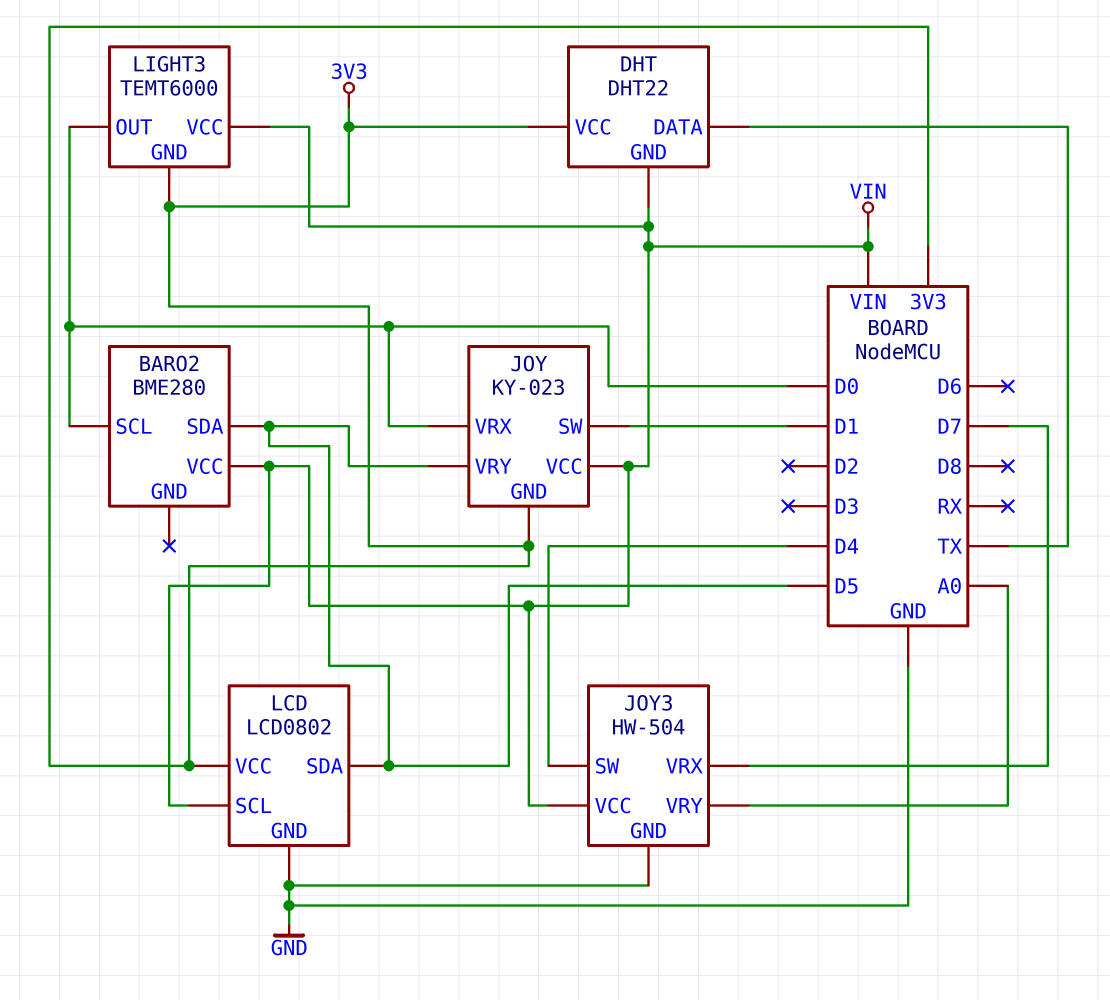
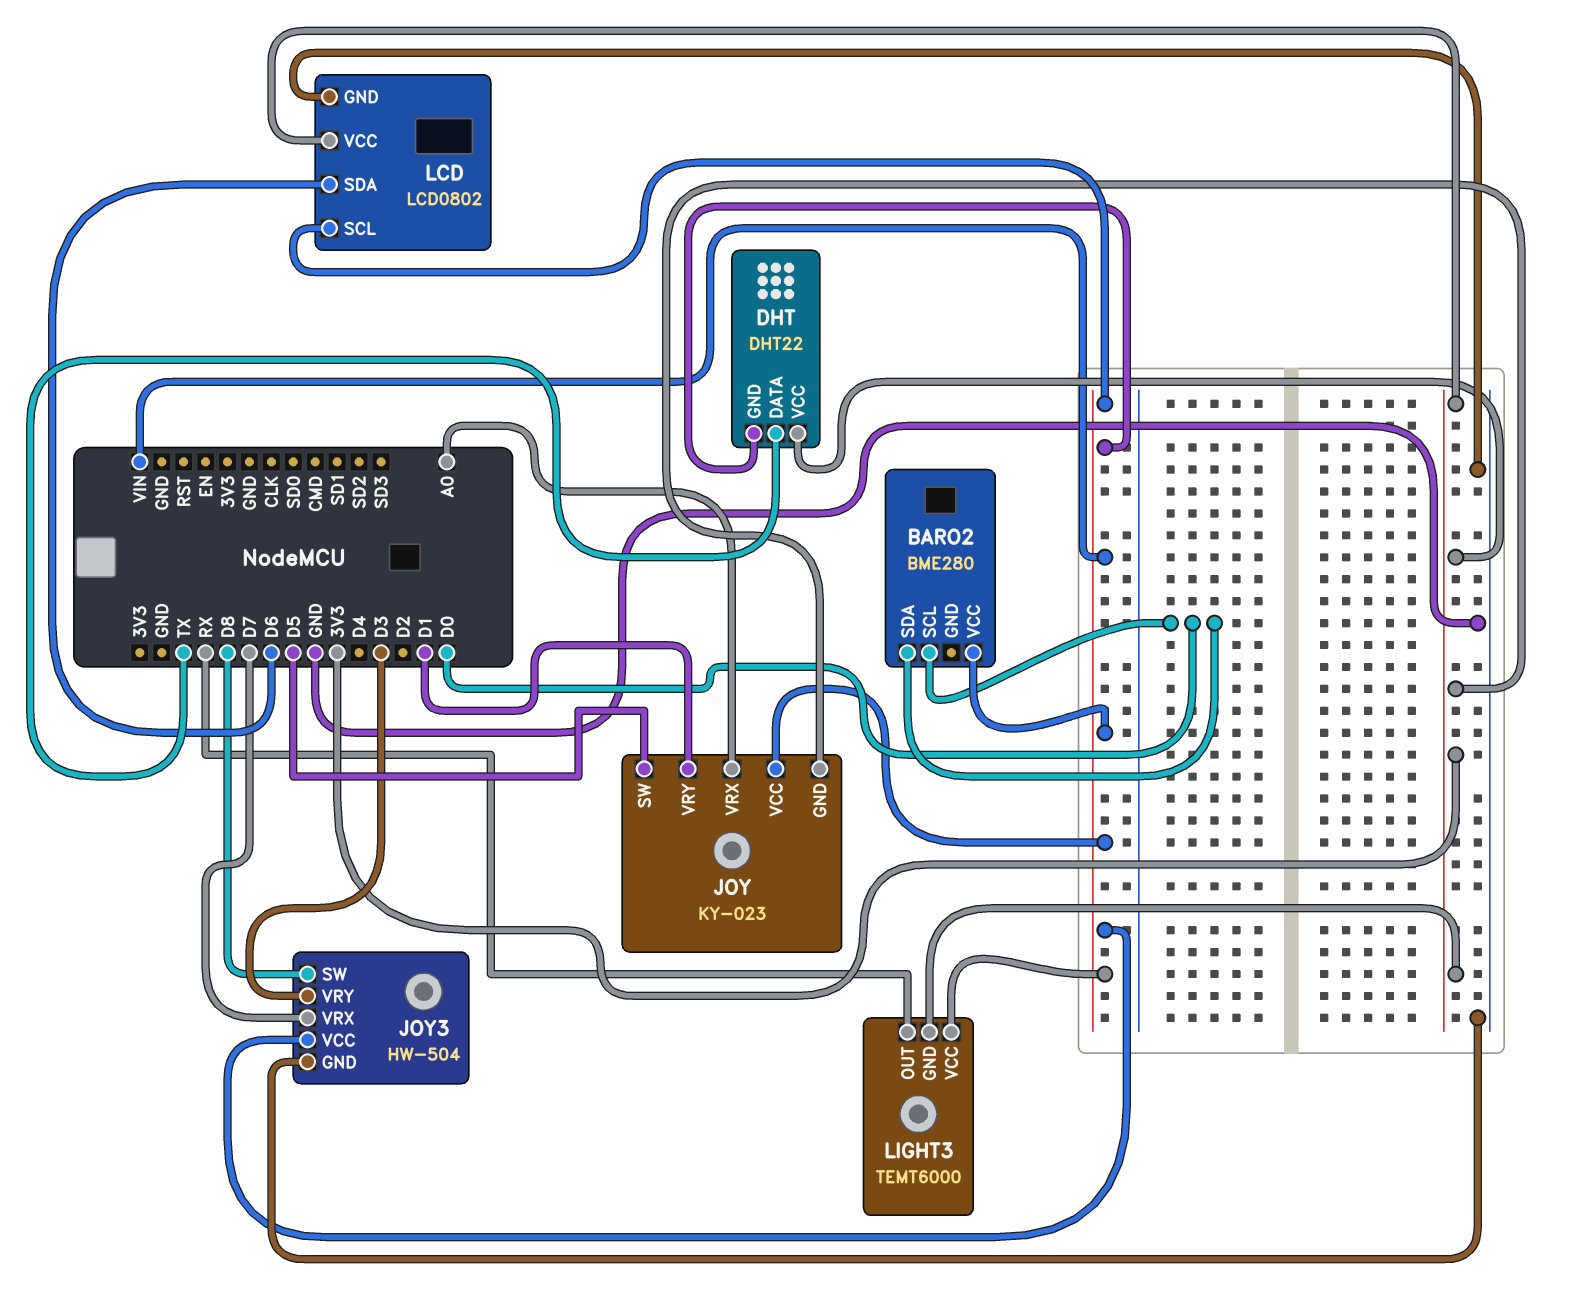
BARO2 pin SDA: D5 -> D0
JOY pin SW: D1 -> D5
JOY pin VRX: D0 -> A0
JOY pin VRY: D5 -> D1
JOY3 pin SW: D4 -> D8
JOY3 pin VRY: A0 -> D3
LCD pin SDA: D5 -> D6
LIGHT3 pin OUT: D0 -> RX

